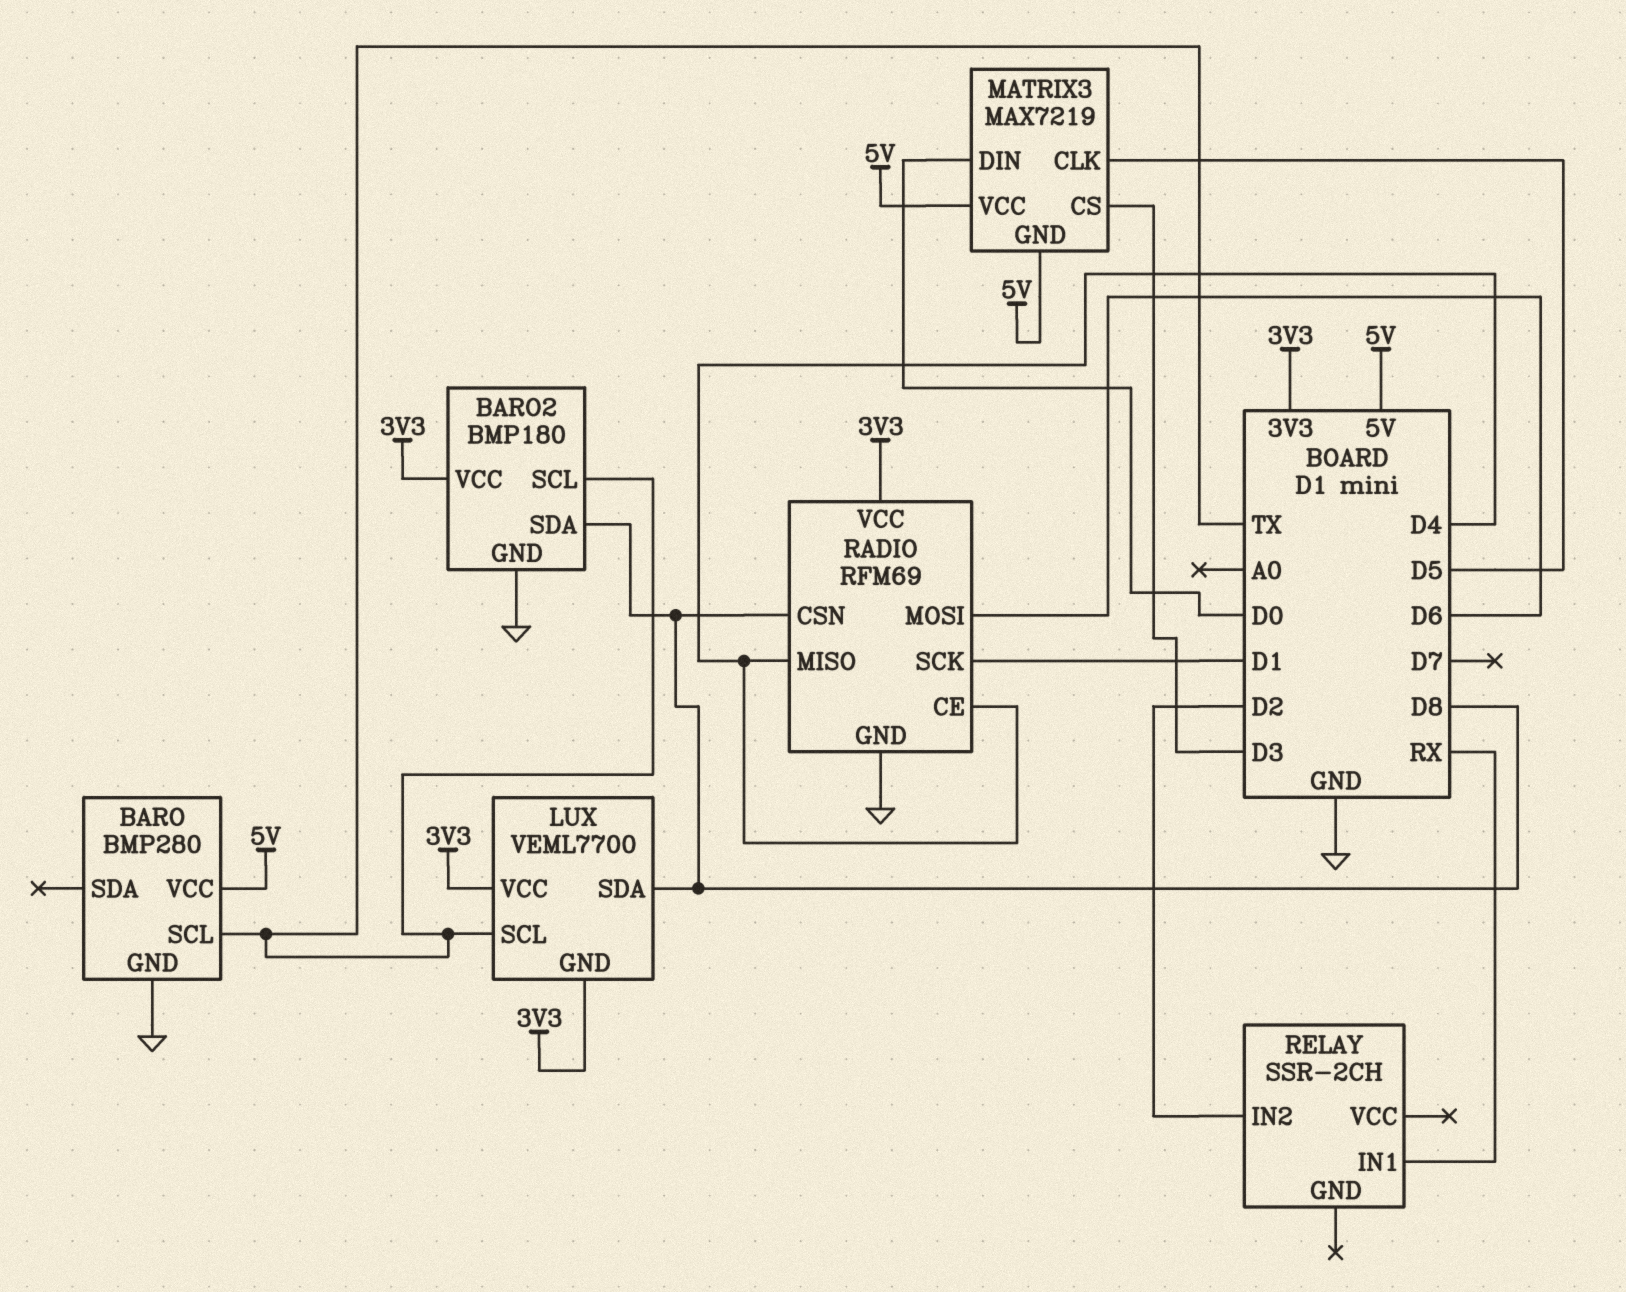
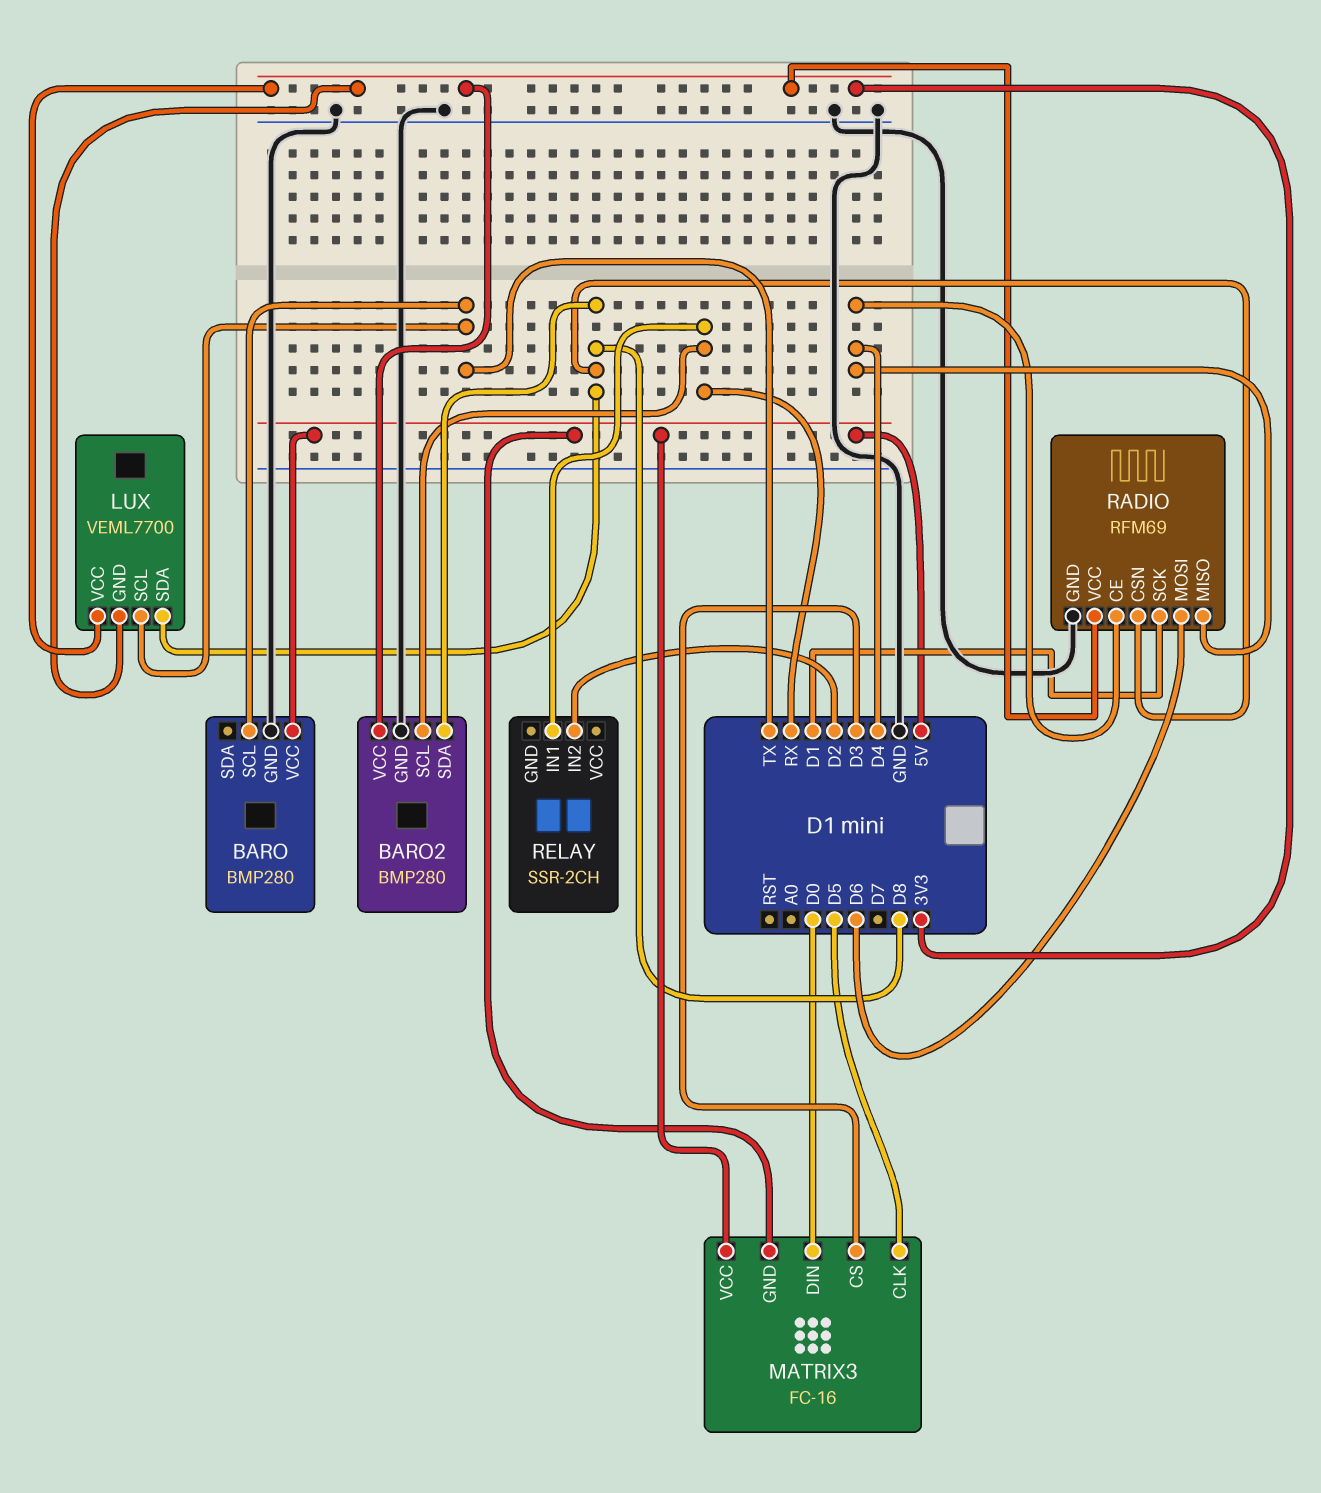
BARO2: BMP180 -> BMP280
BARO2 pin SCL: TX -> RX
MATRIX3: MAX7219 -> FC-16

